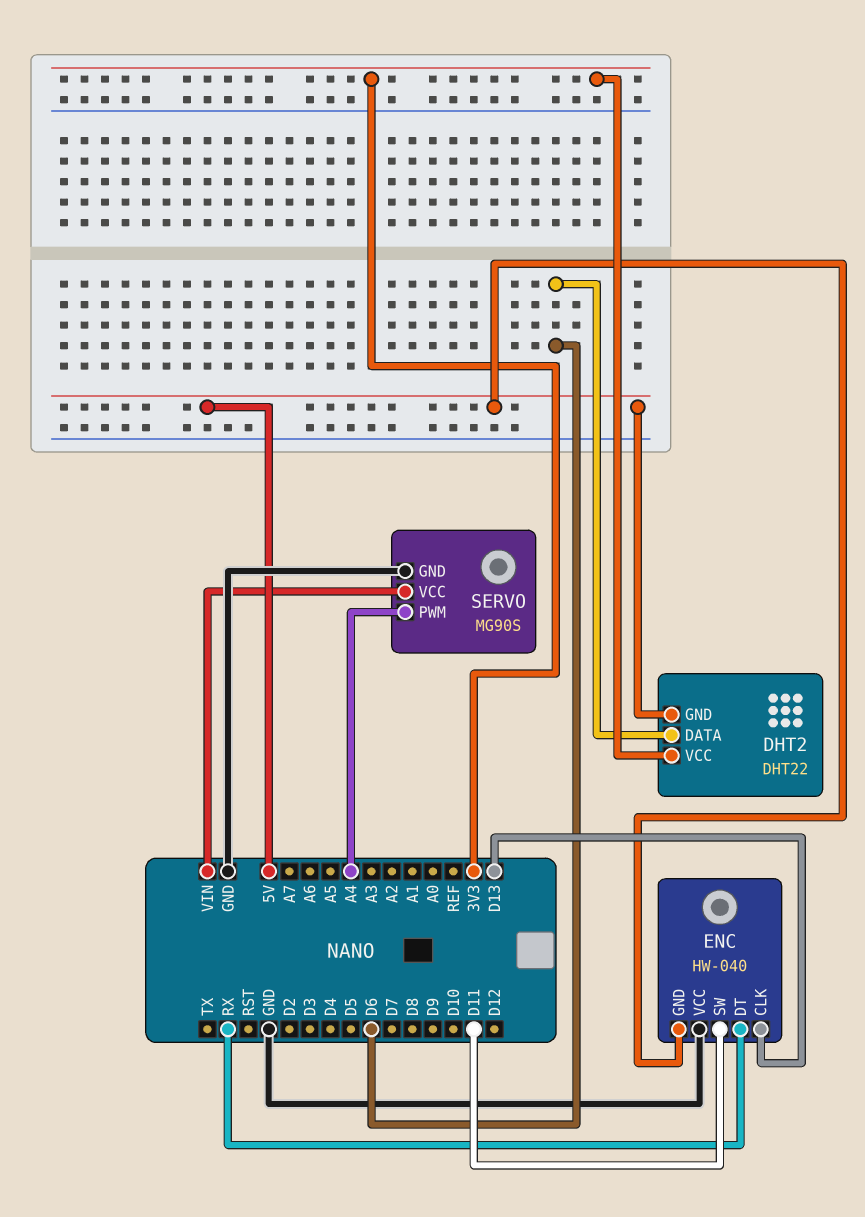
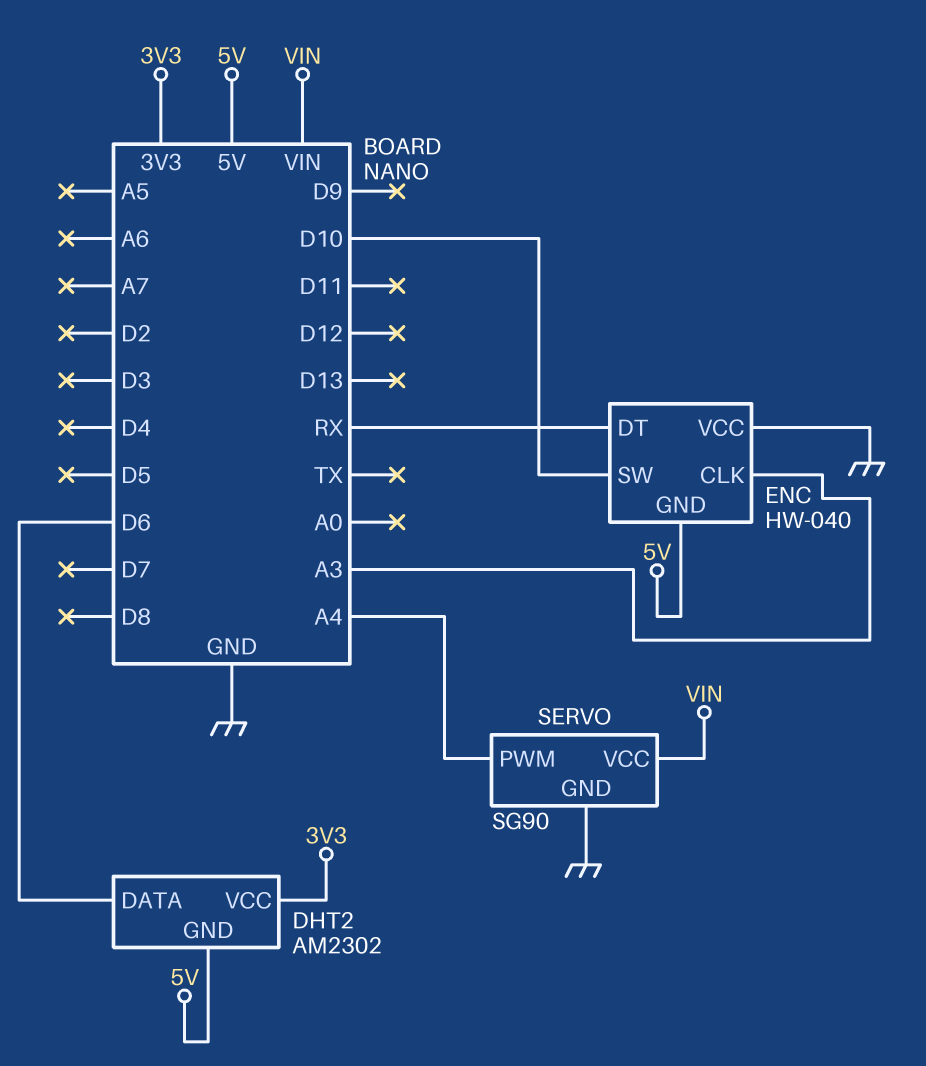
DHT2: DHT22 -> AM2302
ENC pin CLK: D13 -> A3
ENC pin SW: D11 -> D10
SERVO: MG90S -> SG90

